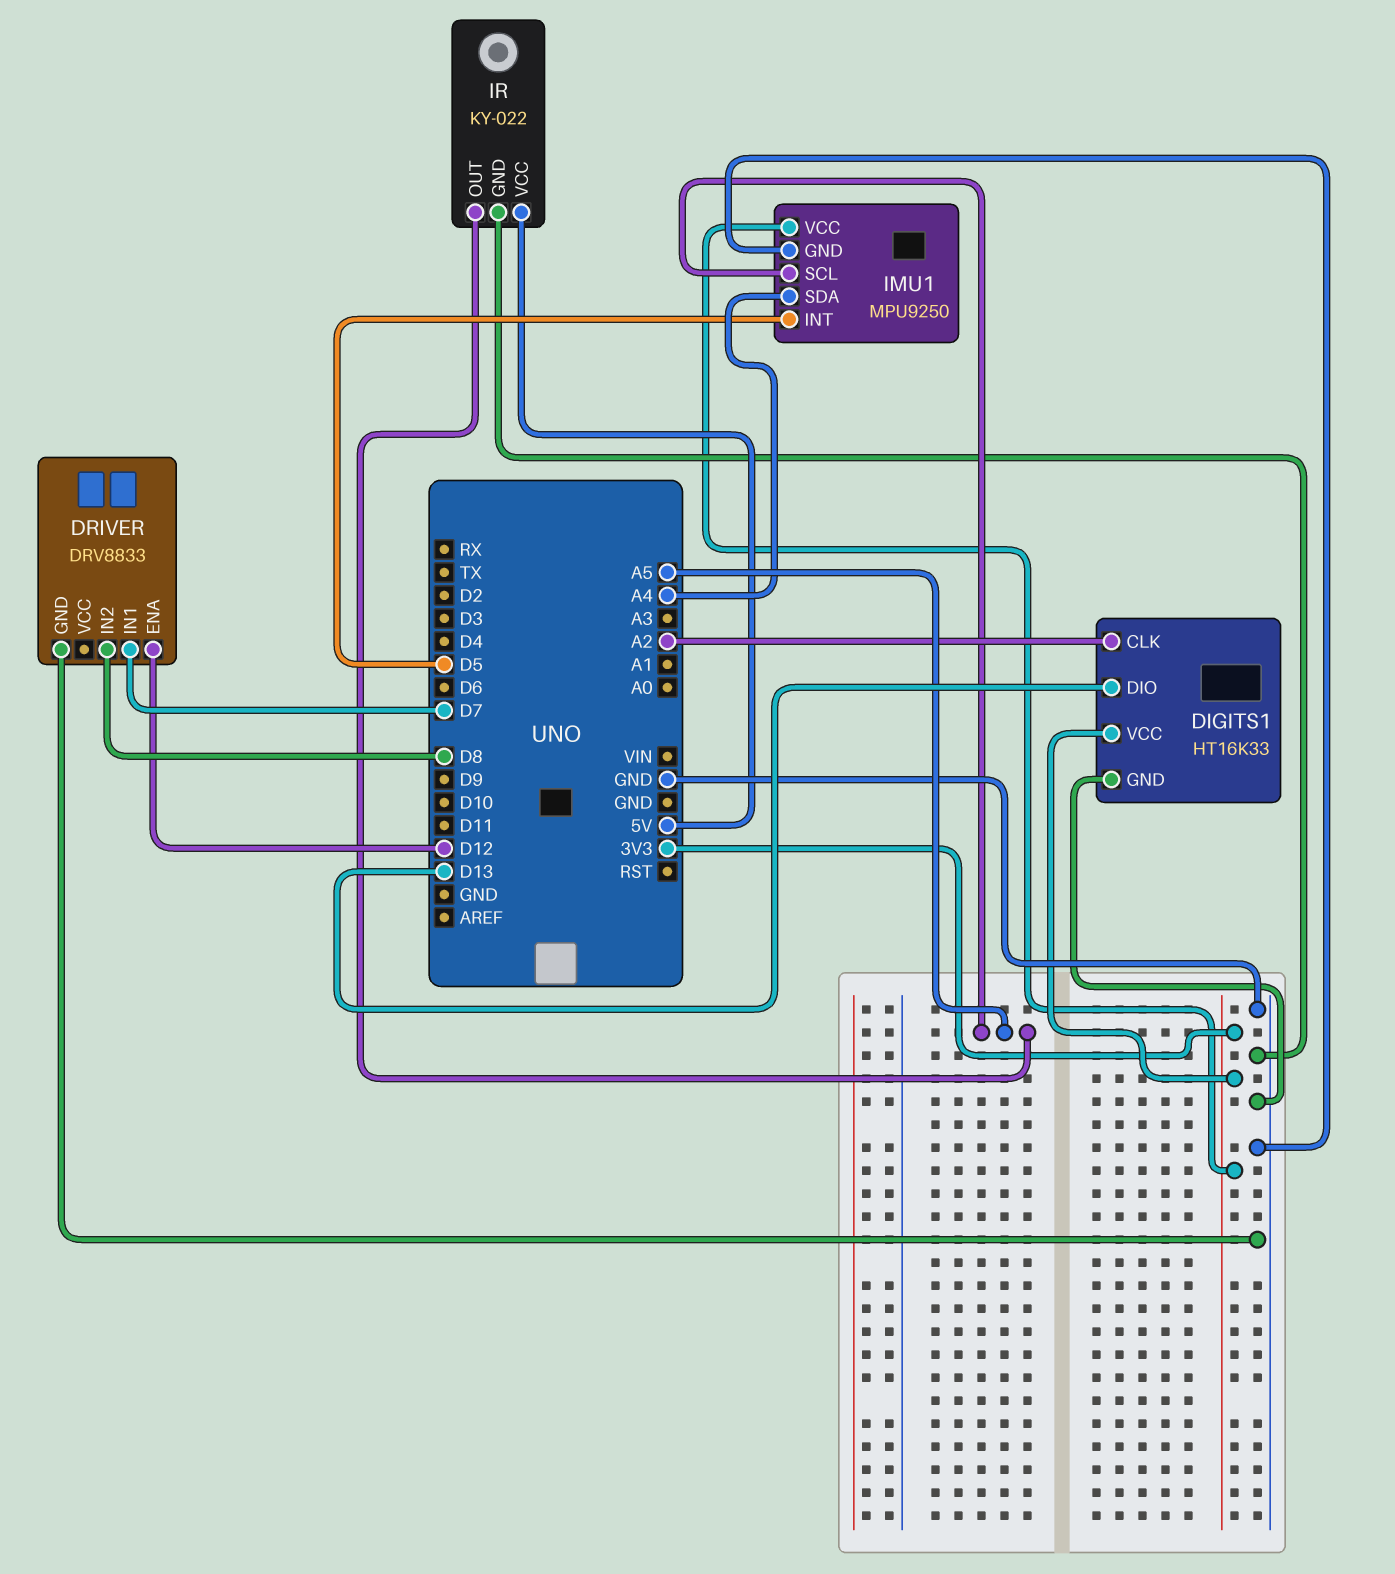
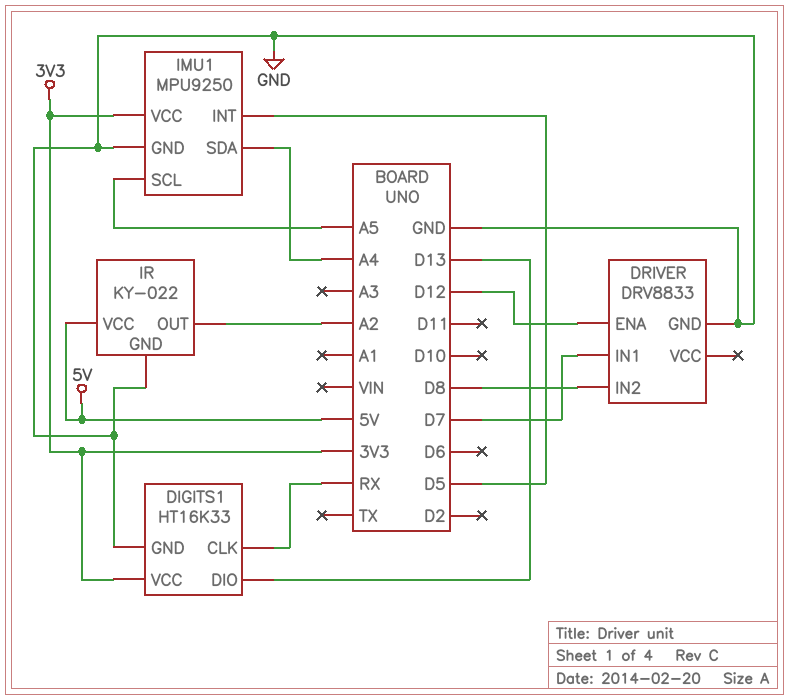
DIGITS1 pin CLK: A2 -> RX
IR pin OUT: A5 -> A2

